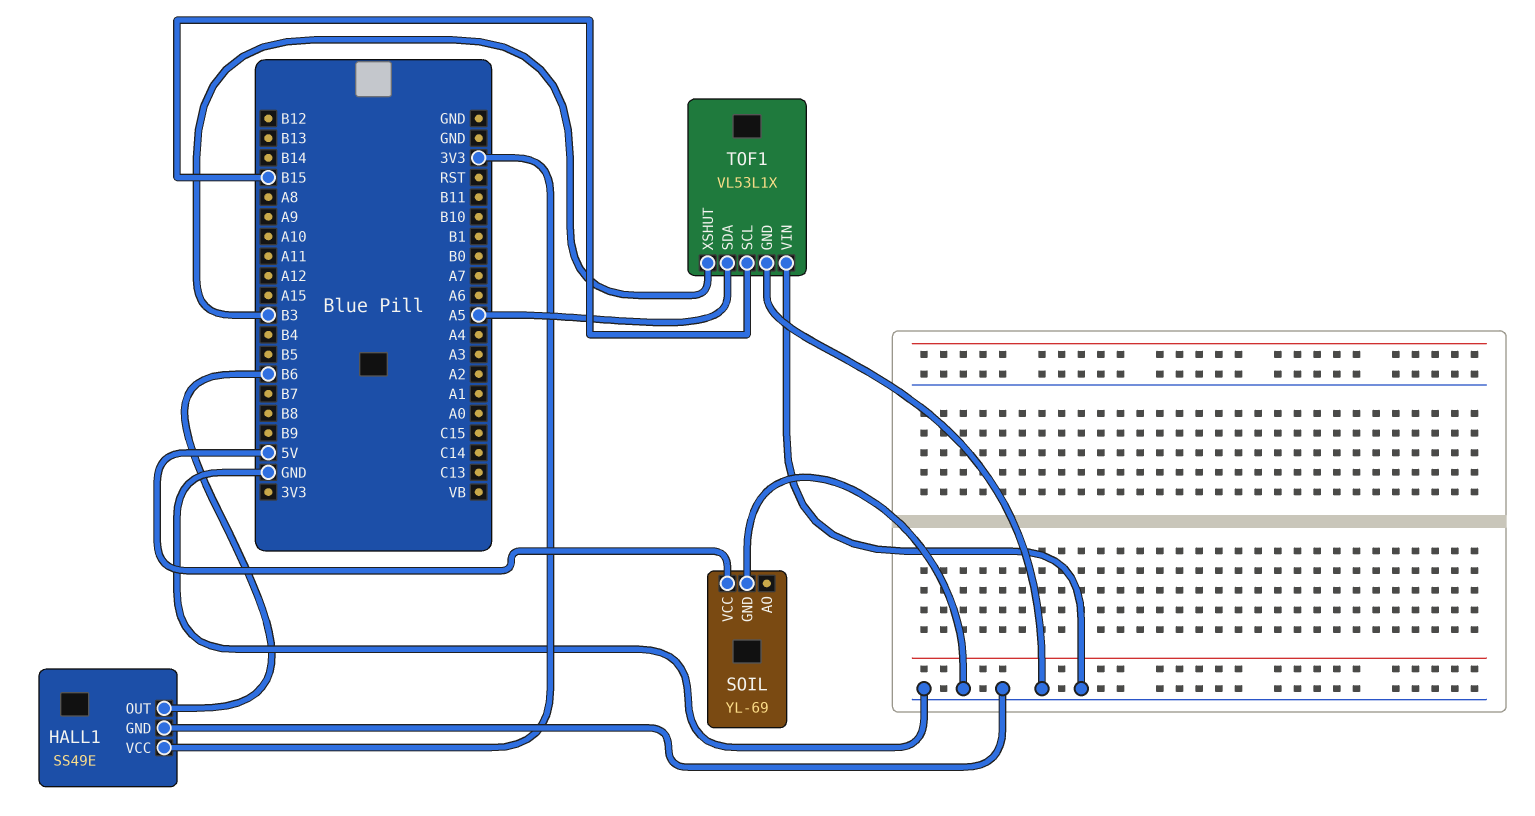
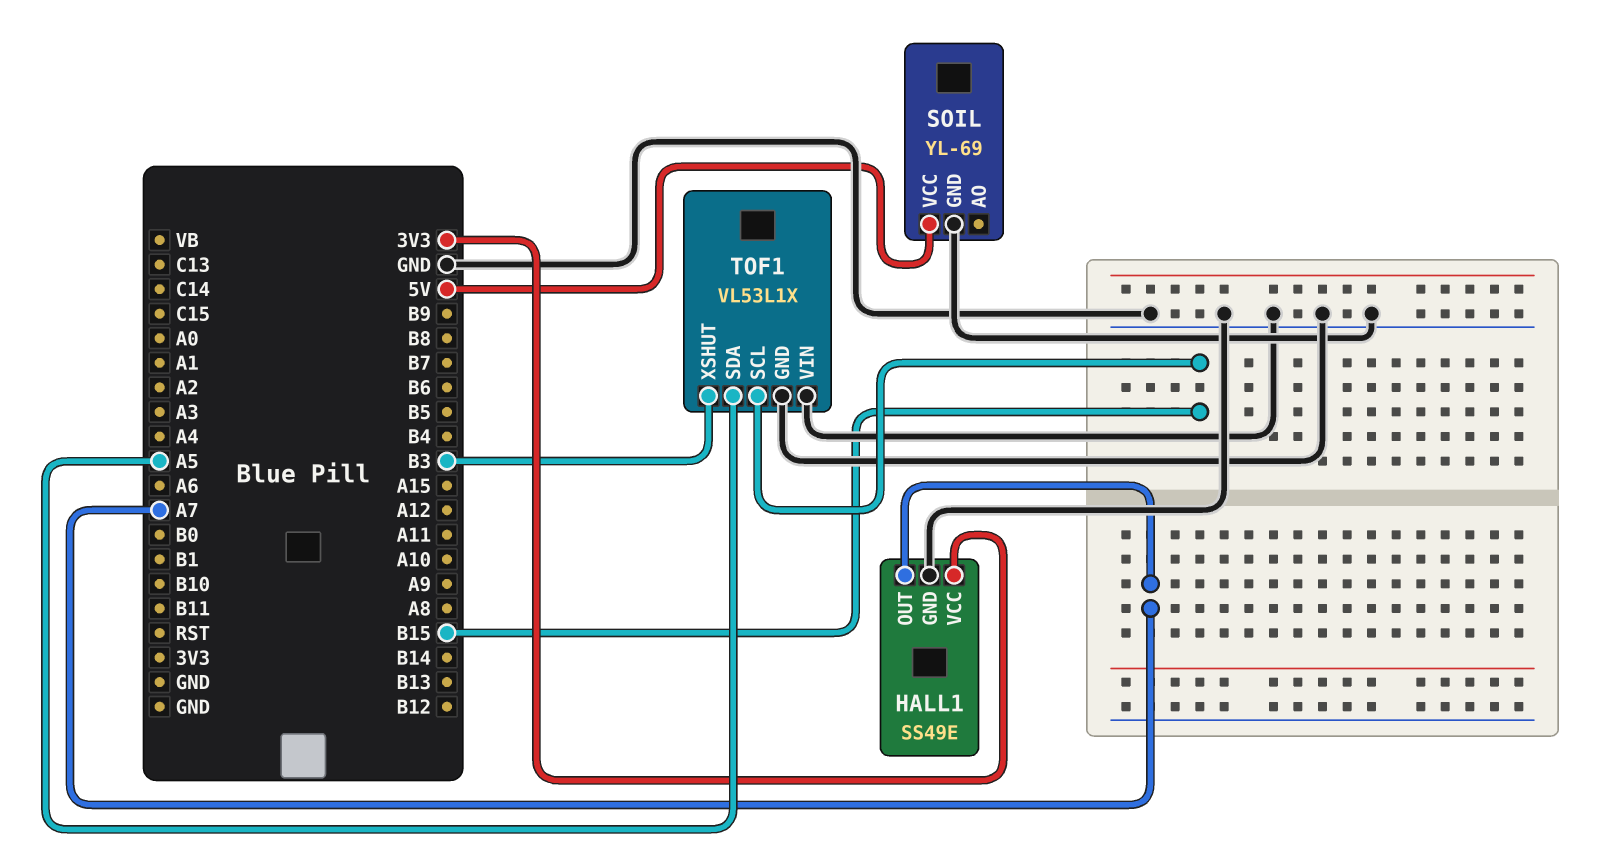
HALL1 pin OUT: B6 -> A7

